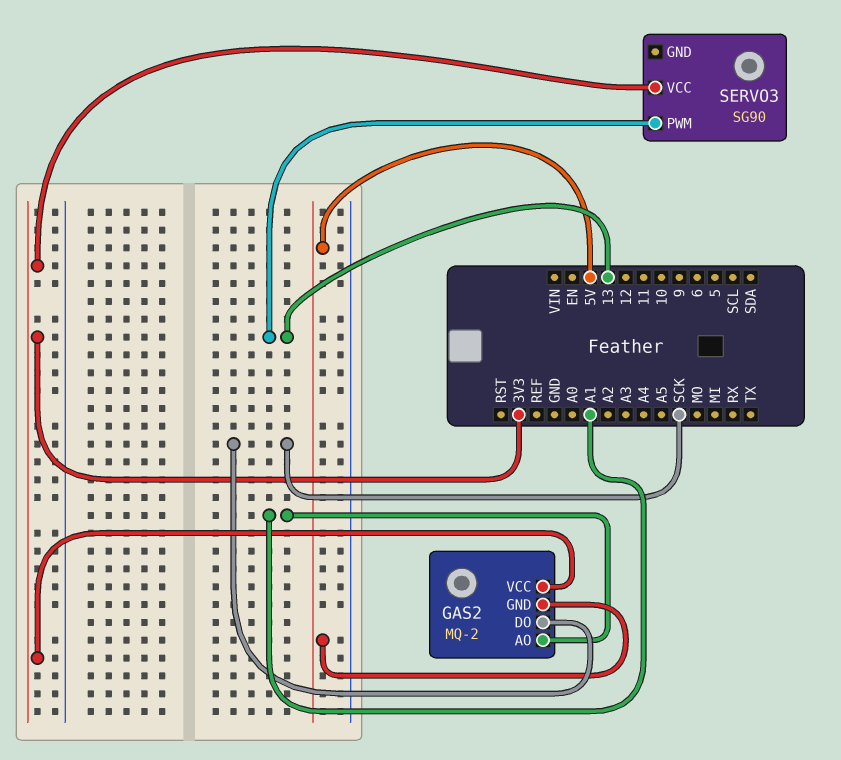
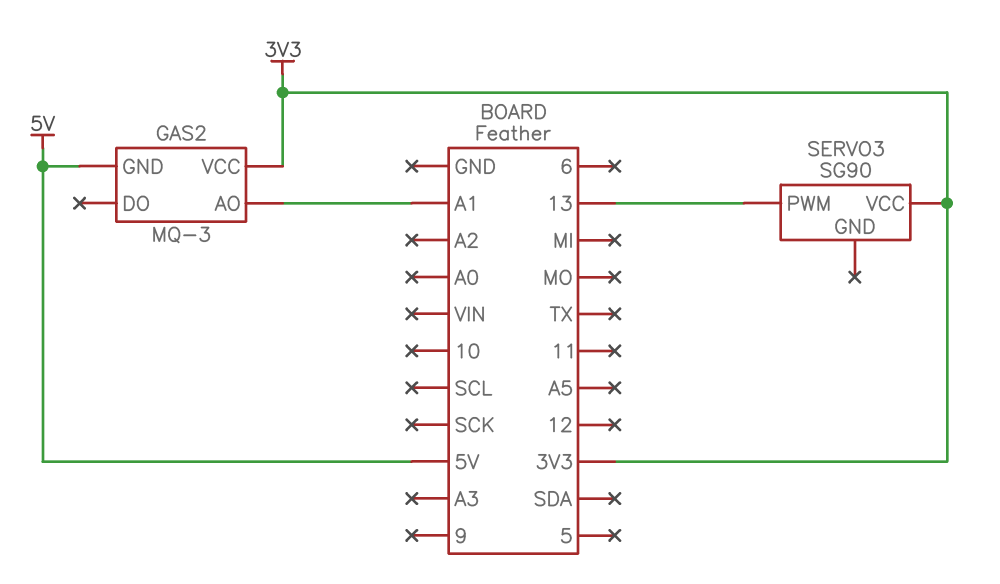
GAS2: MQ-2 -> MQ-3
GAS2 pin DO: SCK -> none

